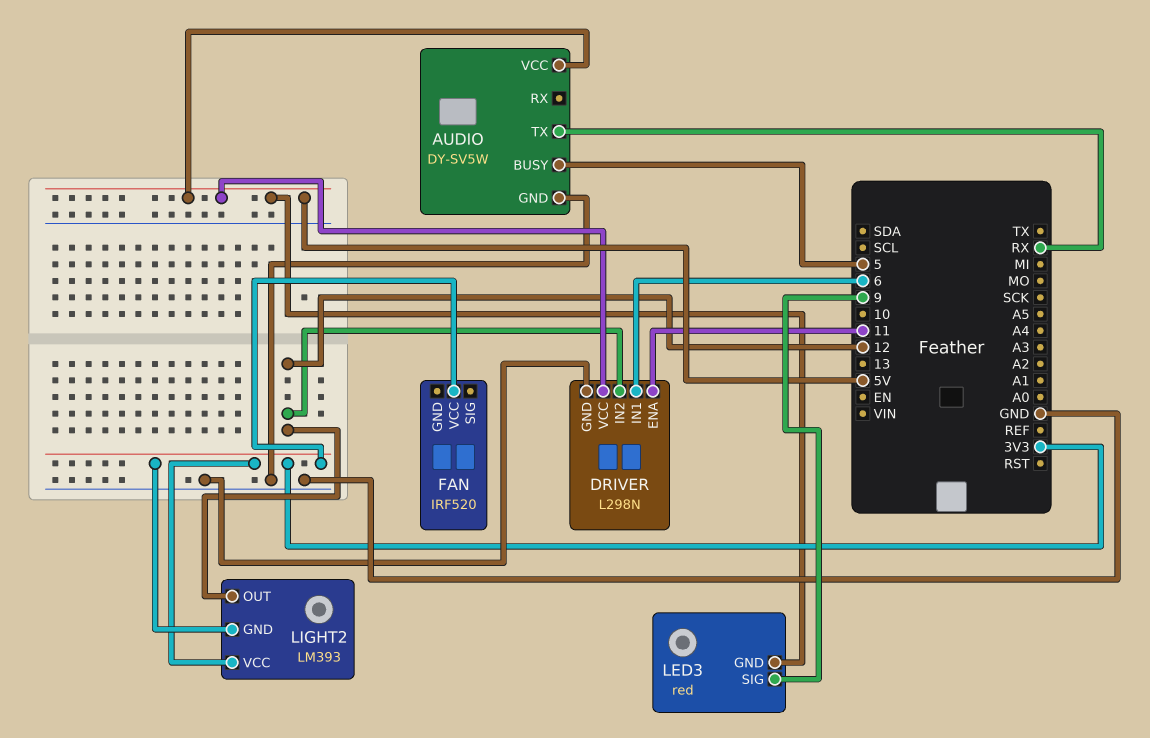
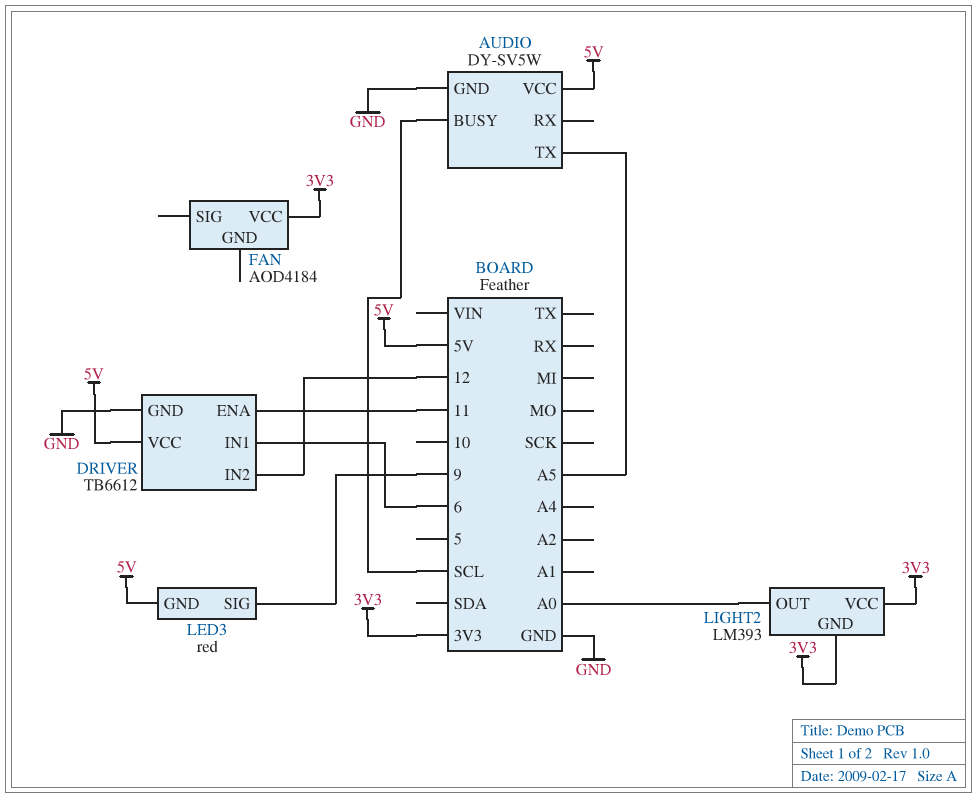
AUDIO pin BUSY: 5 -> SCL
AUDIO pin TX: RX -> A5
DRIVER: L298N -> TB6612
FAN: IRF520 -> AOD4184
LIGHT2 pin OUT: 12 -> A0

